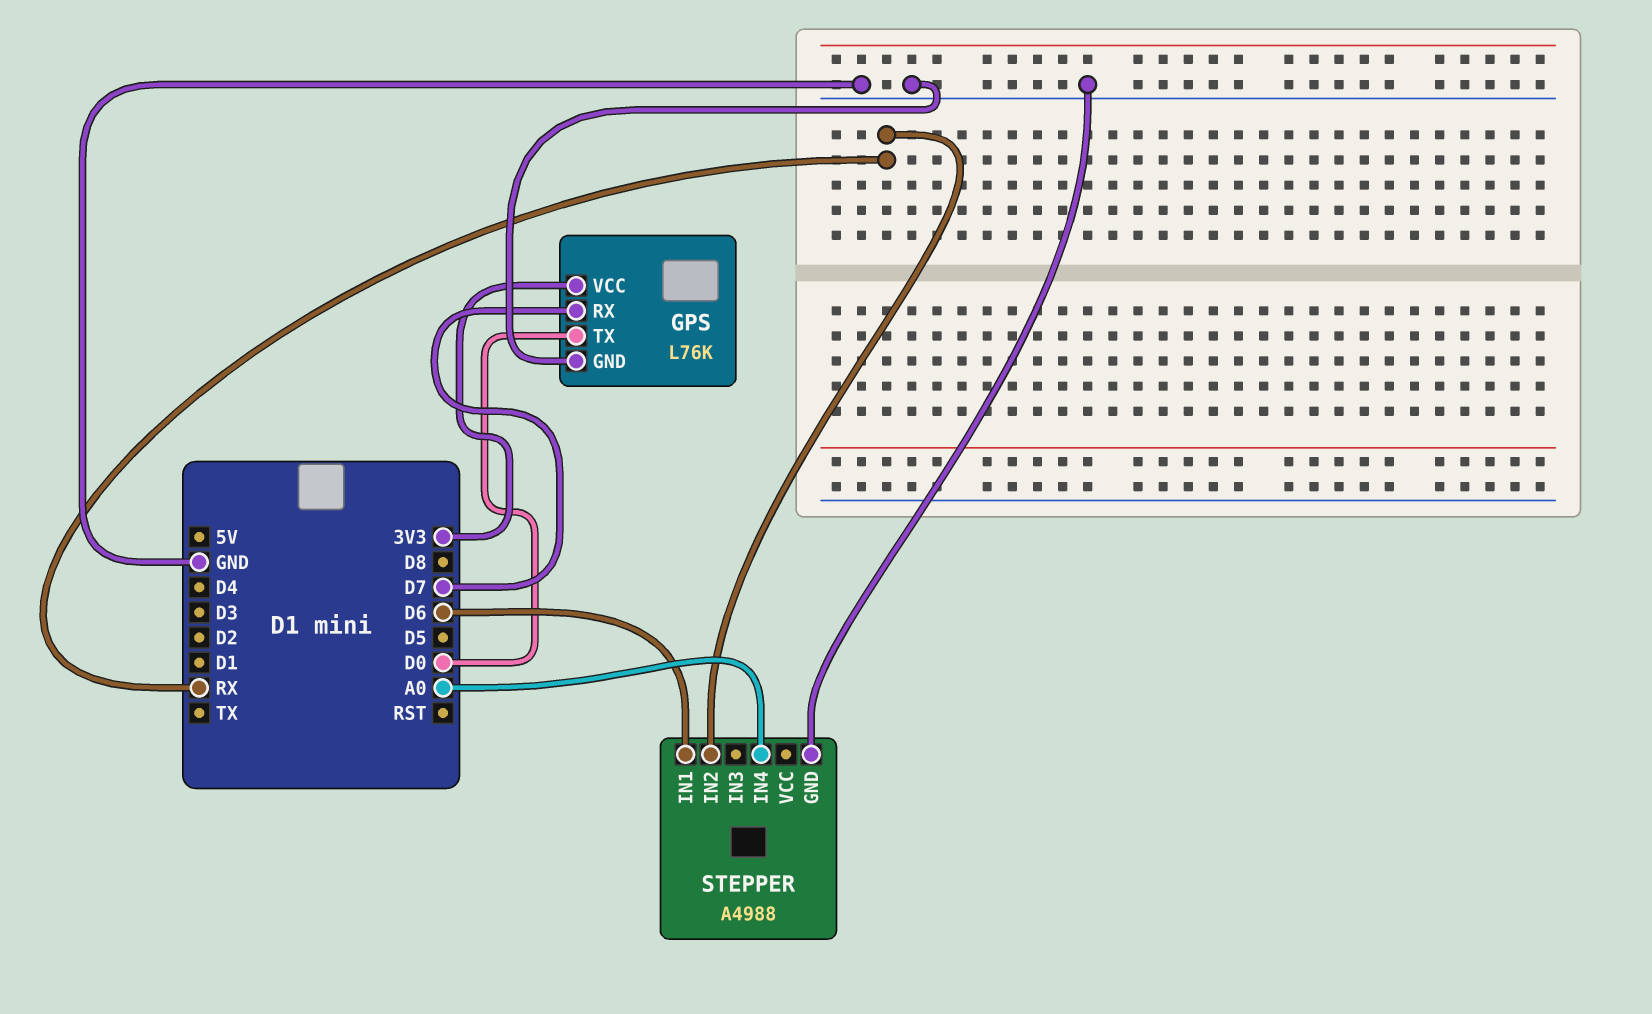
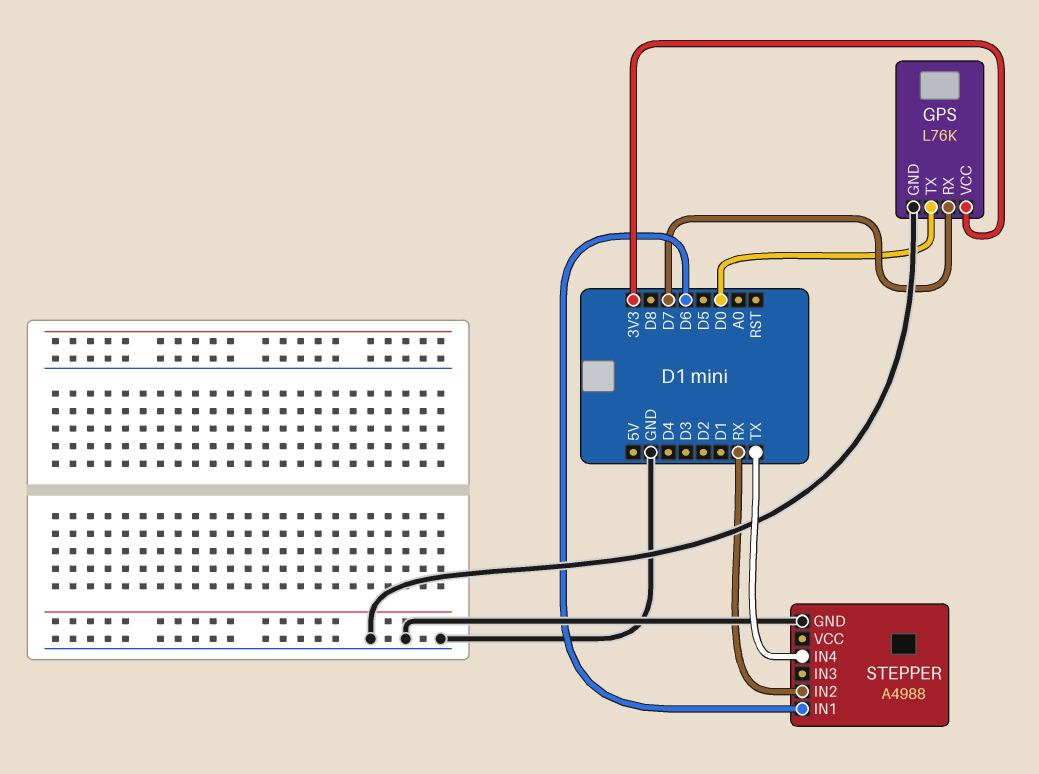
STEPPER pin IN4: A0 -> TX

